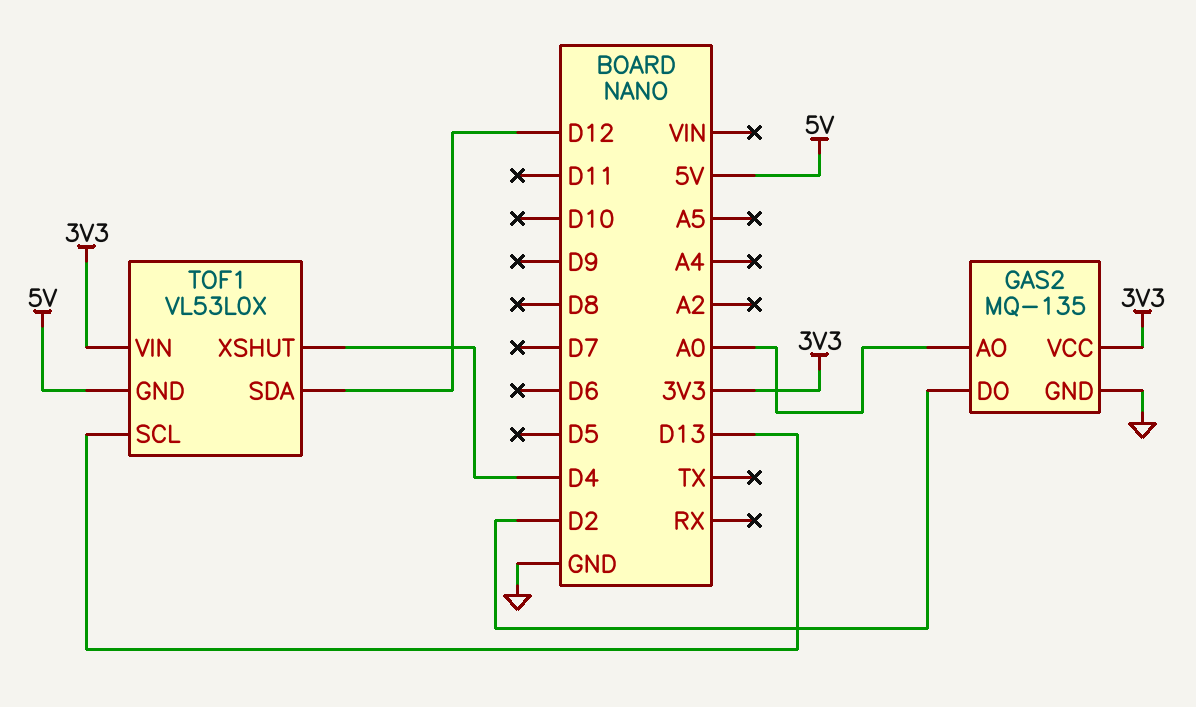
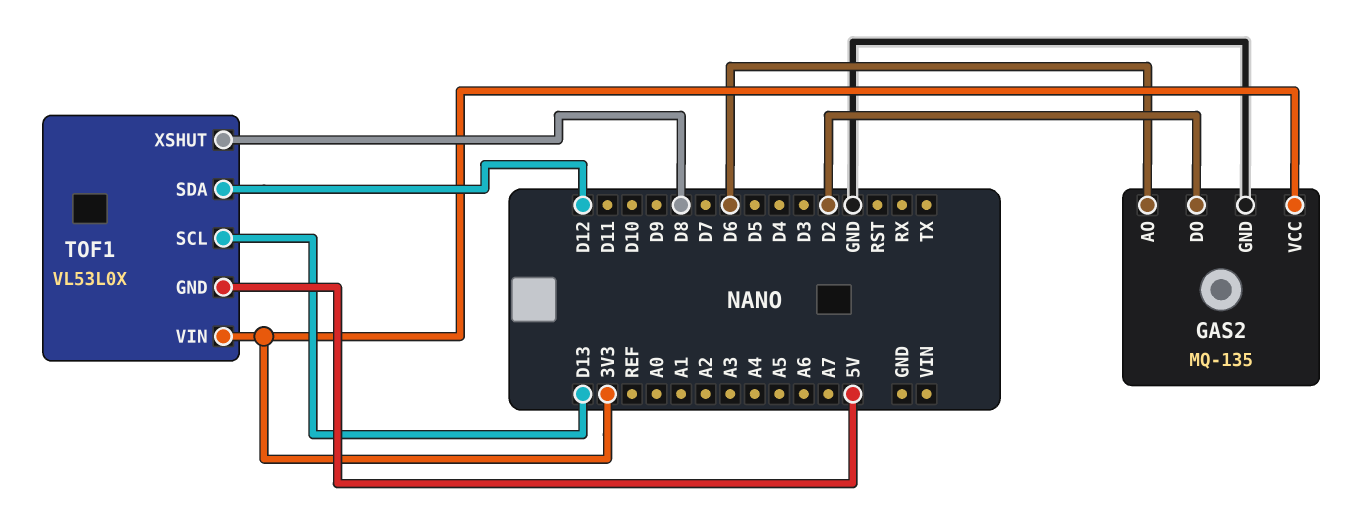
GAS2 pin AO: A0 -> D6
TOF1 pin XSHUT: D4 -> D8

